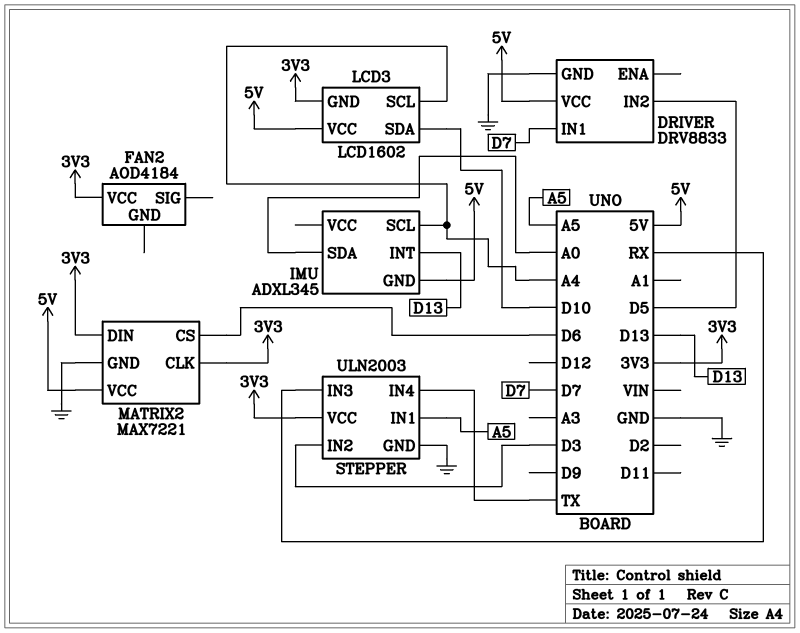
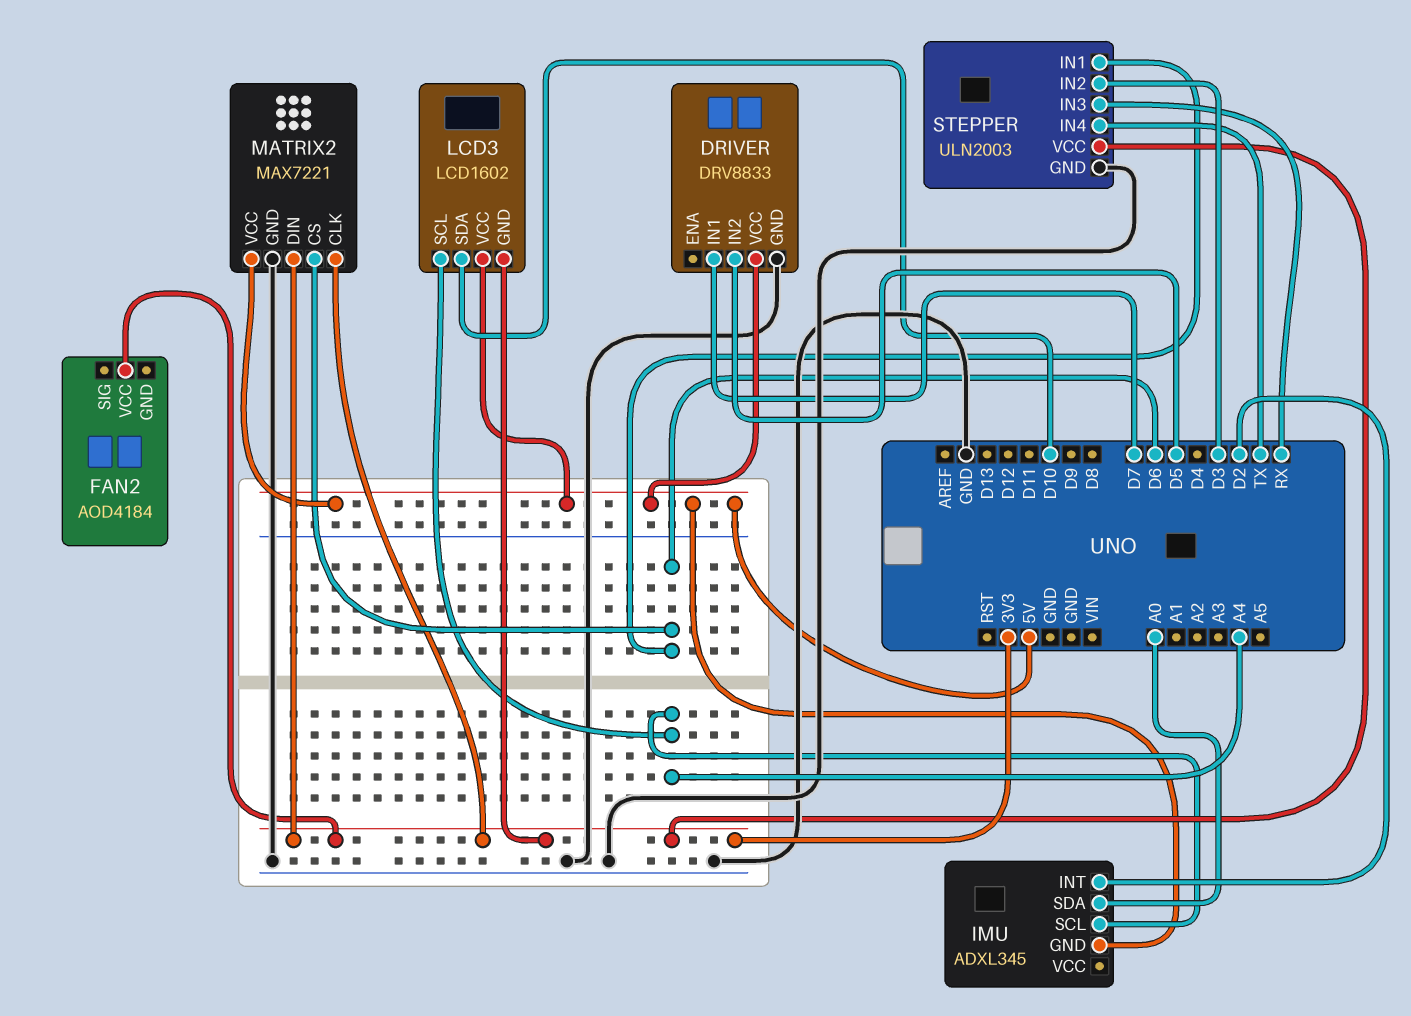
IMU pin INT: D13 -> D2
STEPPER pin IN1: A5 -> D6

